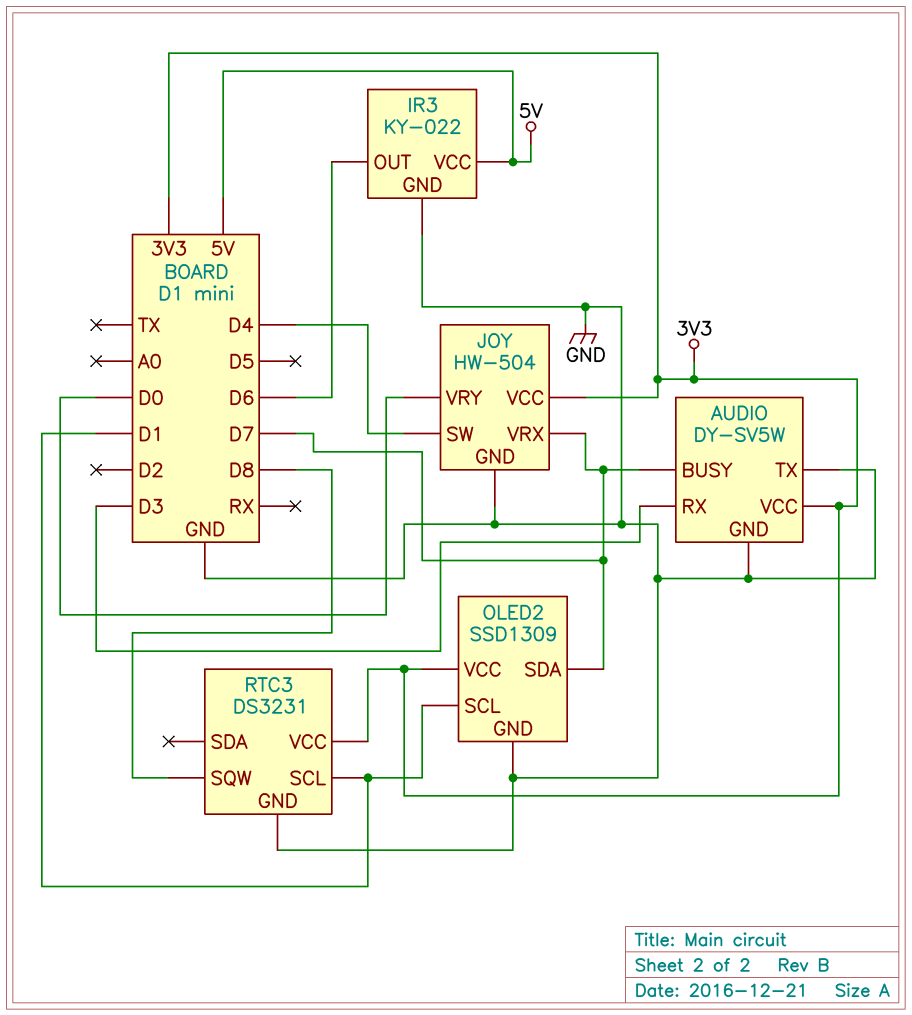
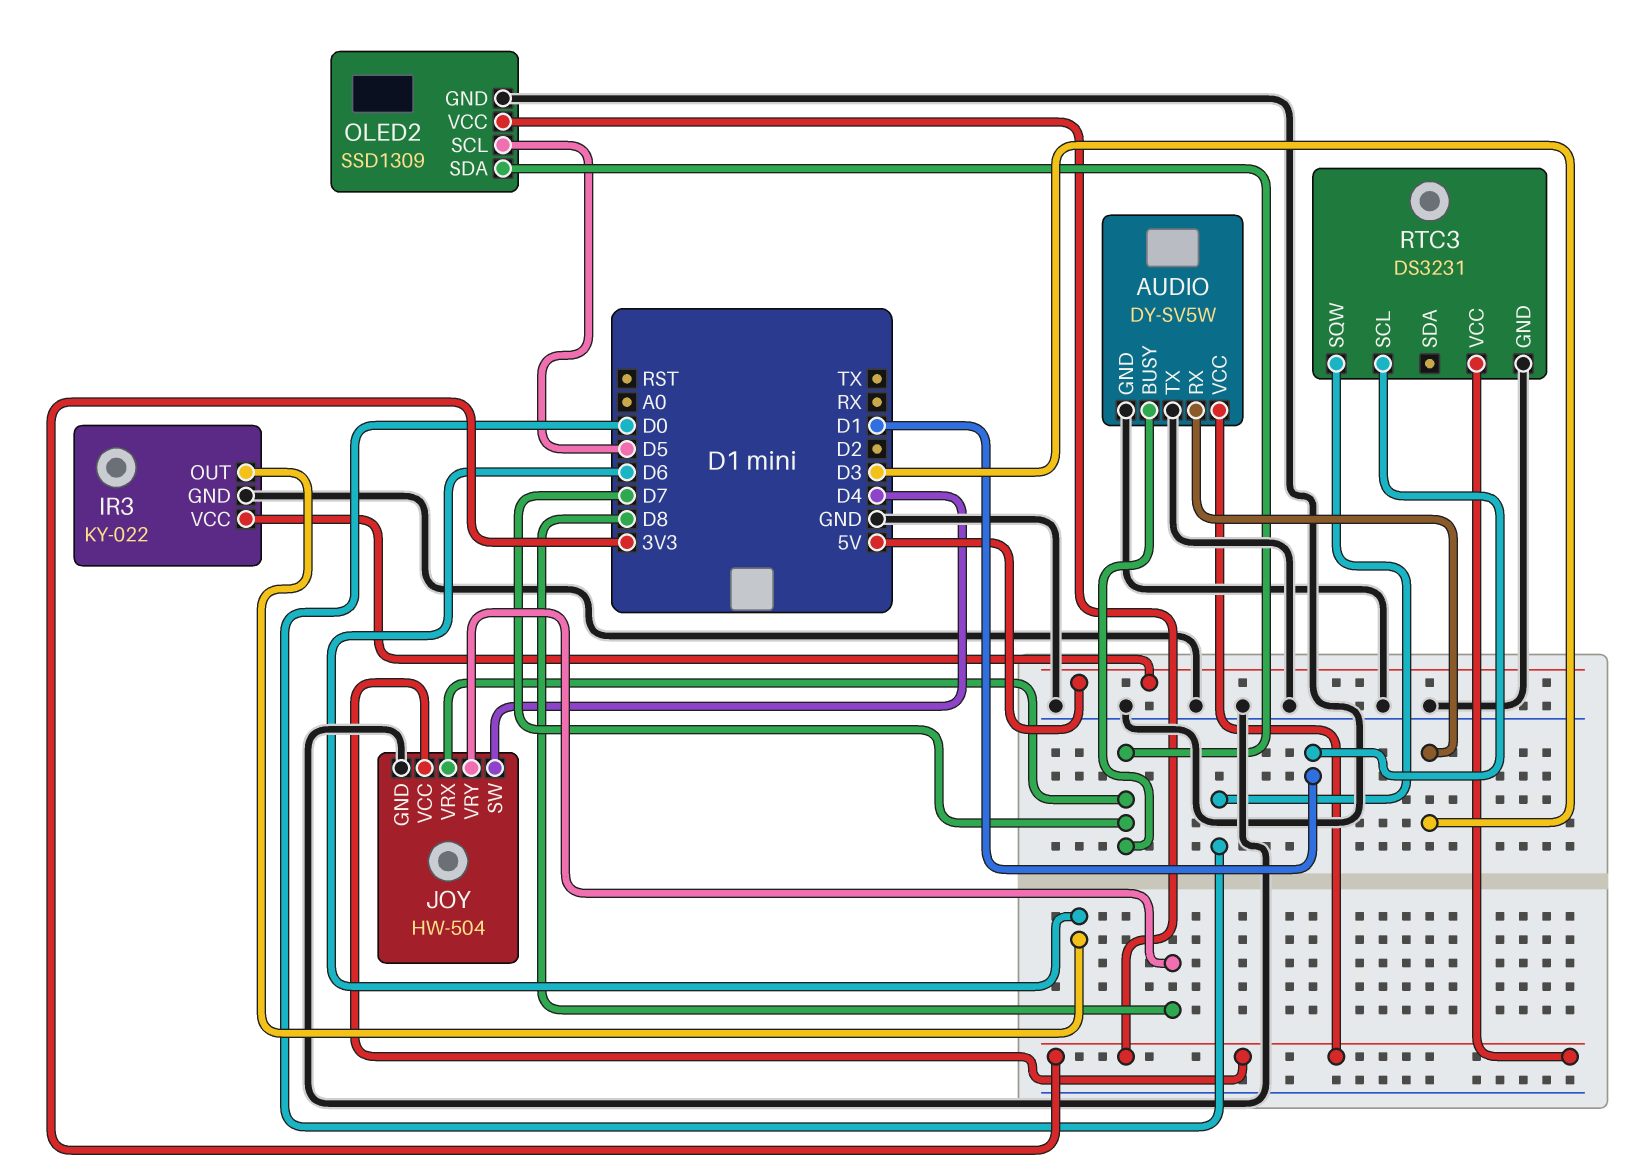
JOY pin VRY: D0 -> D8
OLED2 pin SCL: D1 -> D5
RTC3 pin SQW: D8 -> D0

